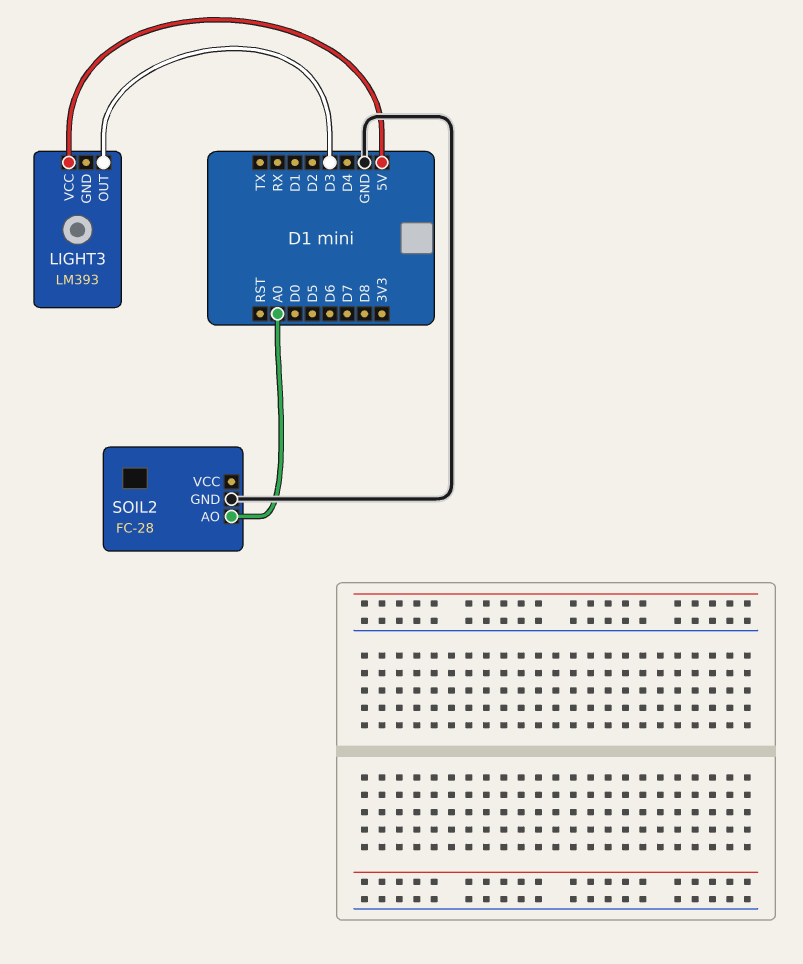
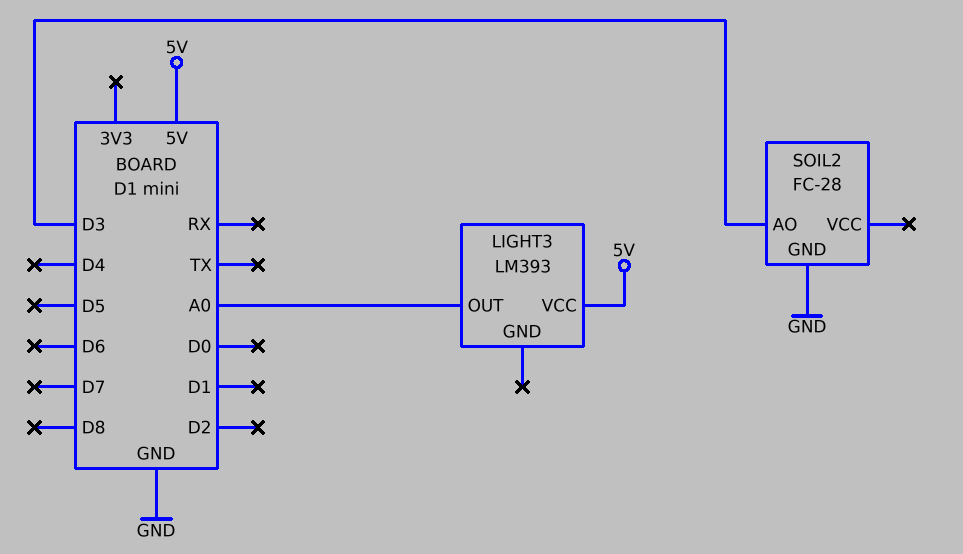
LIGHT3 pin OUT: D3 -> A0
SOIL2 pin AO: A0 -> D3

